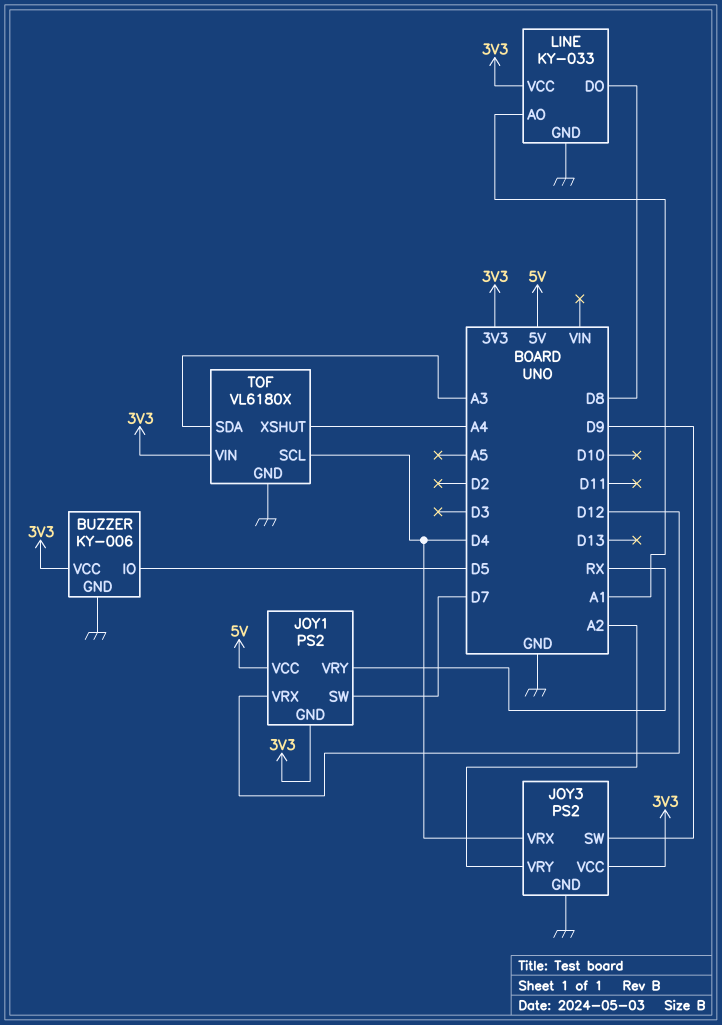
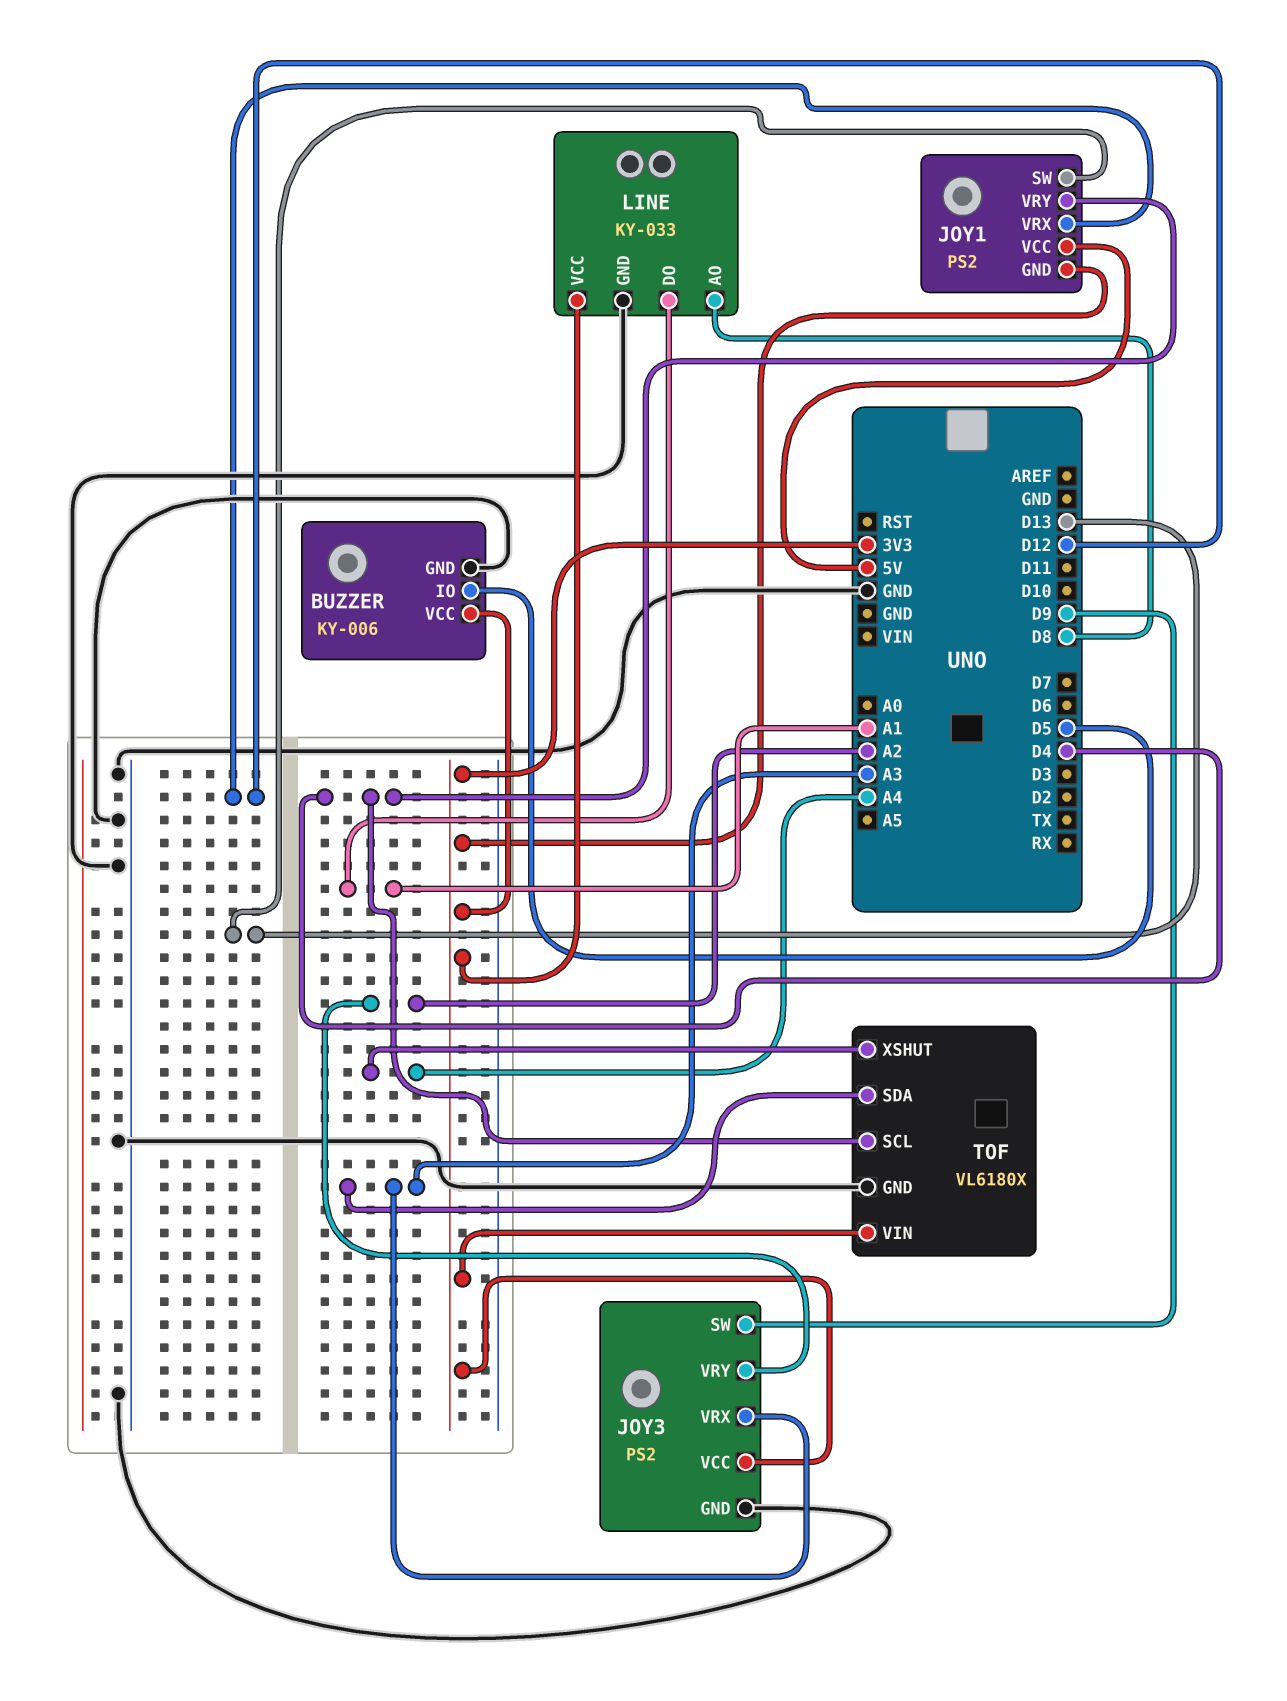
JOY1 pin SW: D7 -> D13
JOY1 pin VRY: RX -> D4
JOY3 pin VRX: D4 -> A3
LINE pin AO: A1 -> D8
LINE pin DO: D8 -> A1

